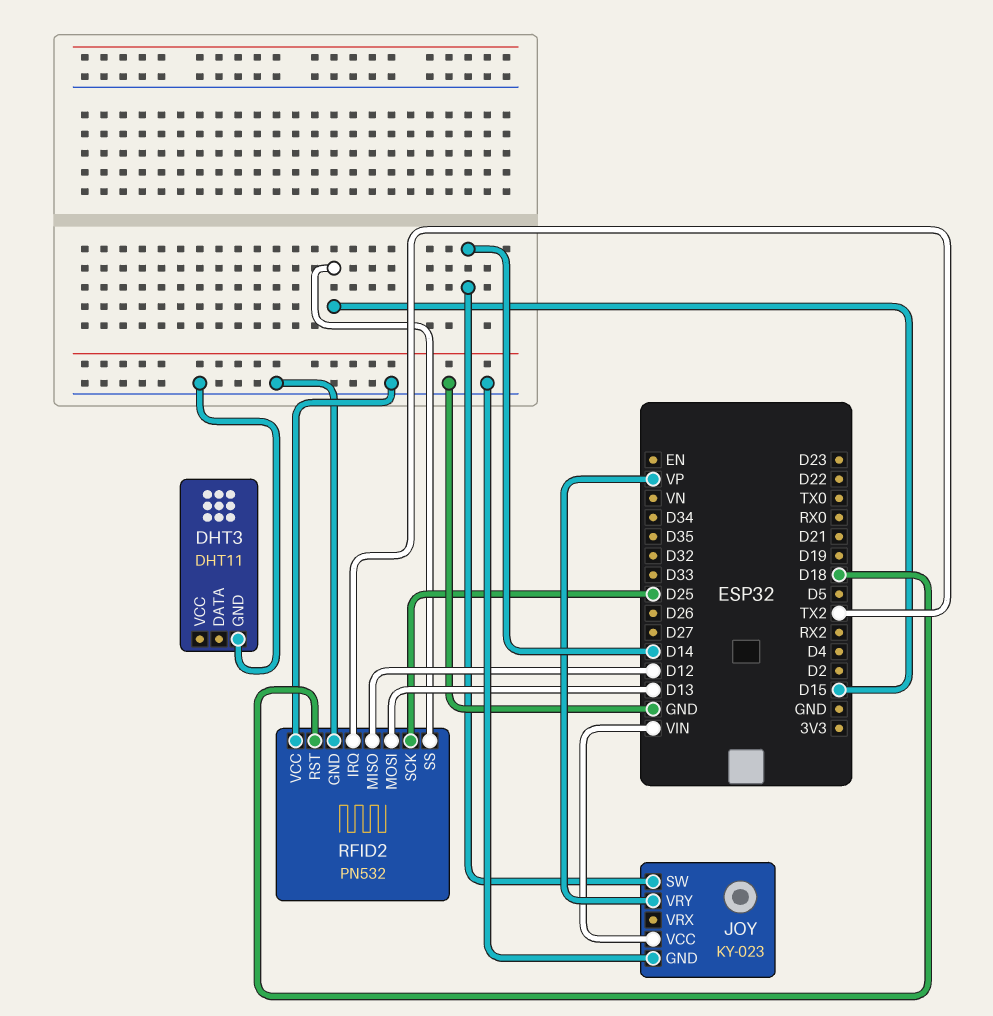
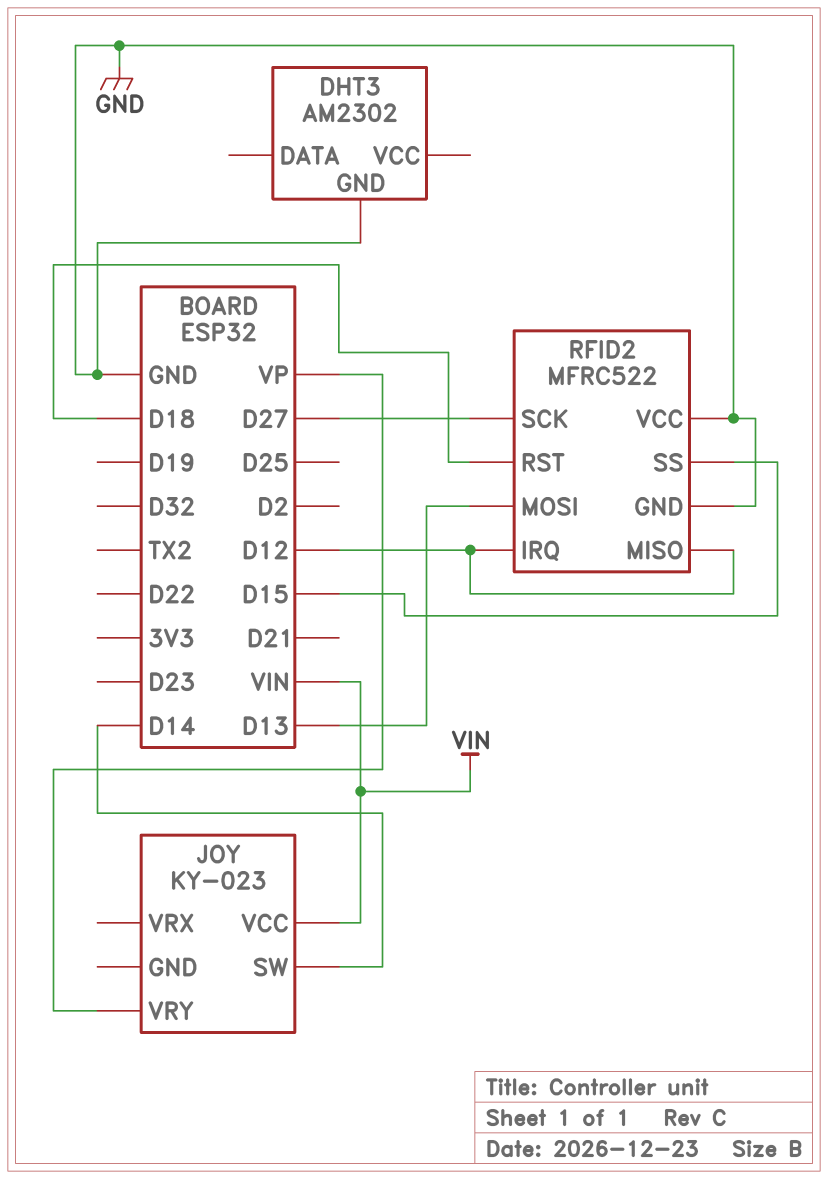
DHT3: DHT11 -> AM2302
JOY pin GND: GND -> none
RFID2: PN532 -> MFRC522
RFID2 pin IRQ: TX2 -> D12
RFID2 pin SCK: D25 -> D27

